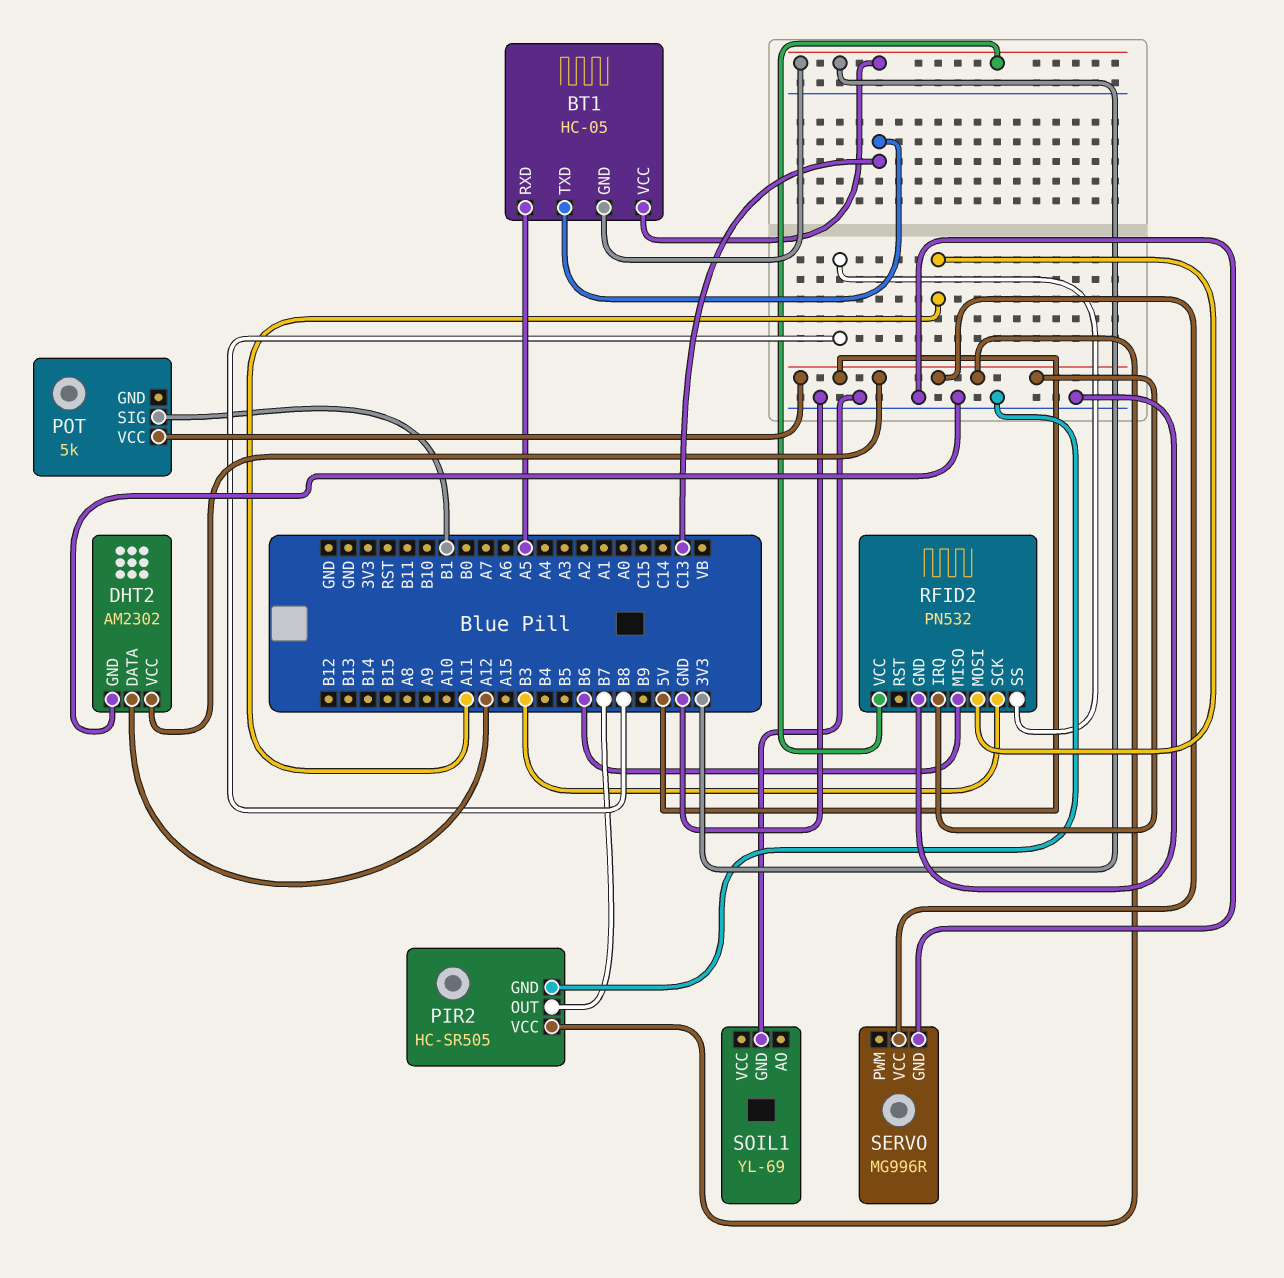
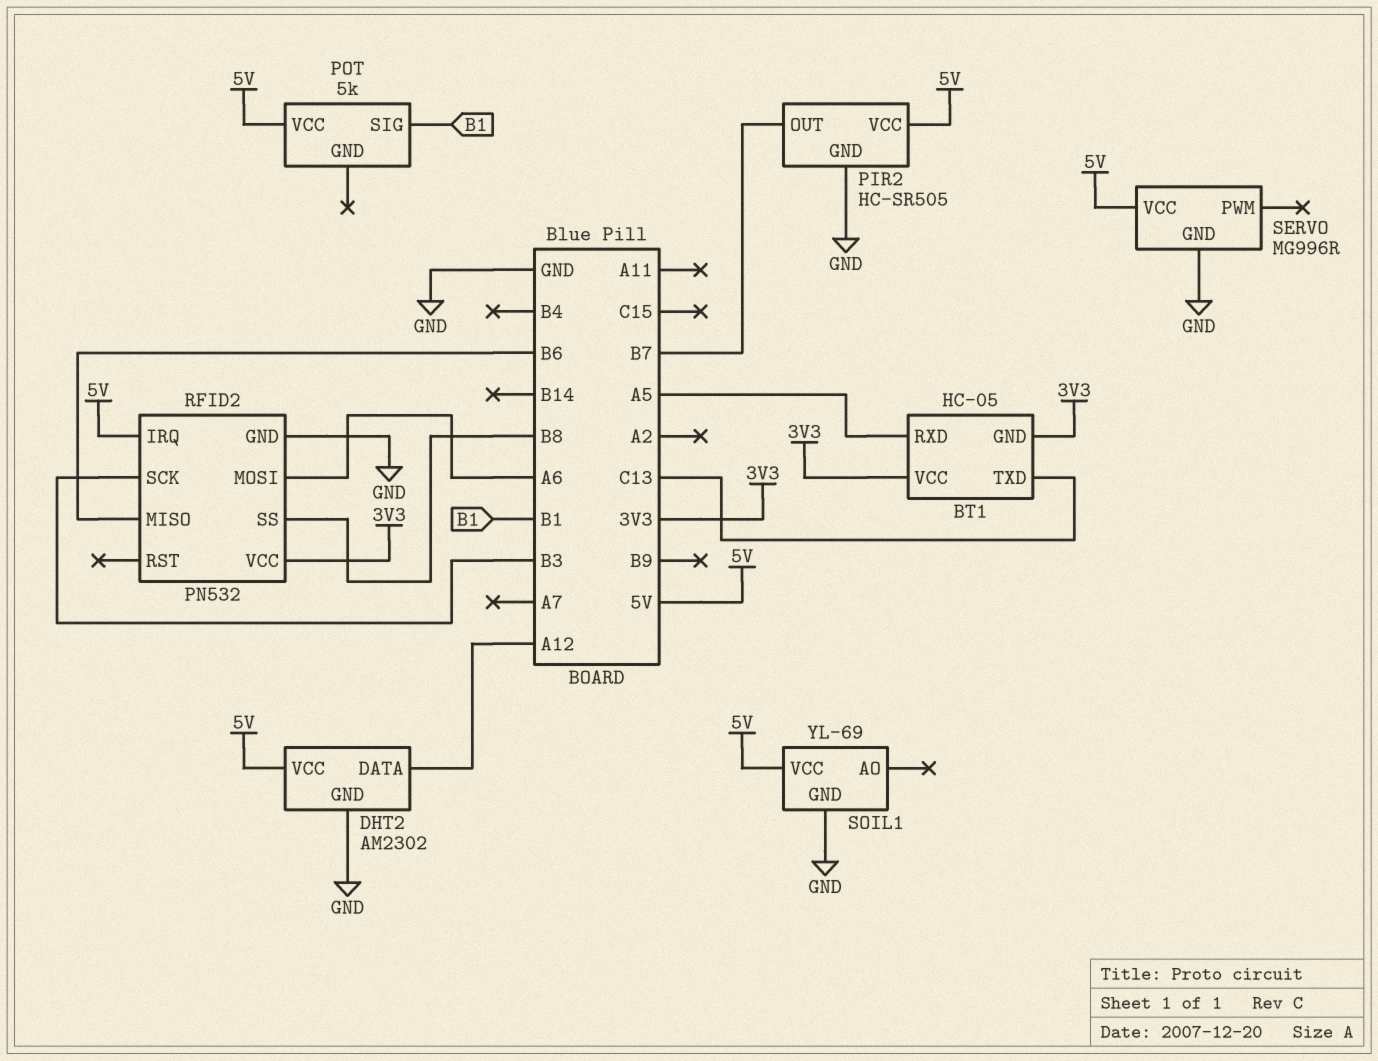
RFID2 pin MOSI: A11 -> A6
SOIL1 pin VCC: none -> 5V

